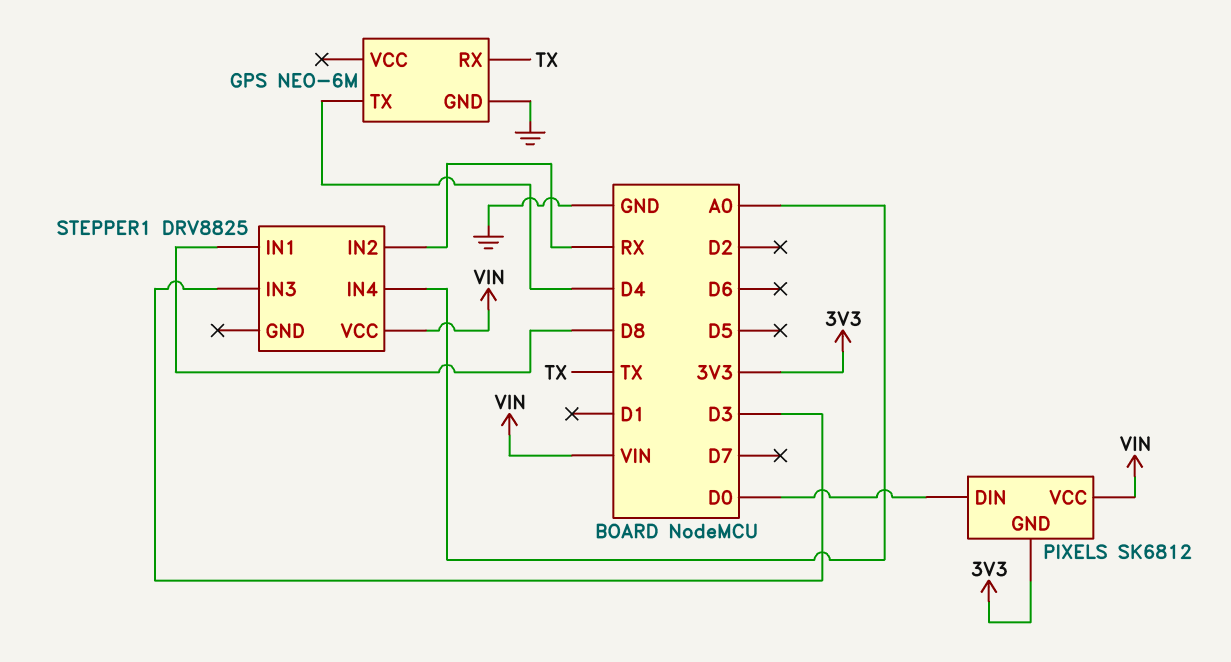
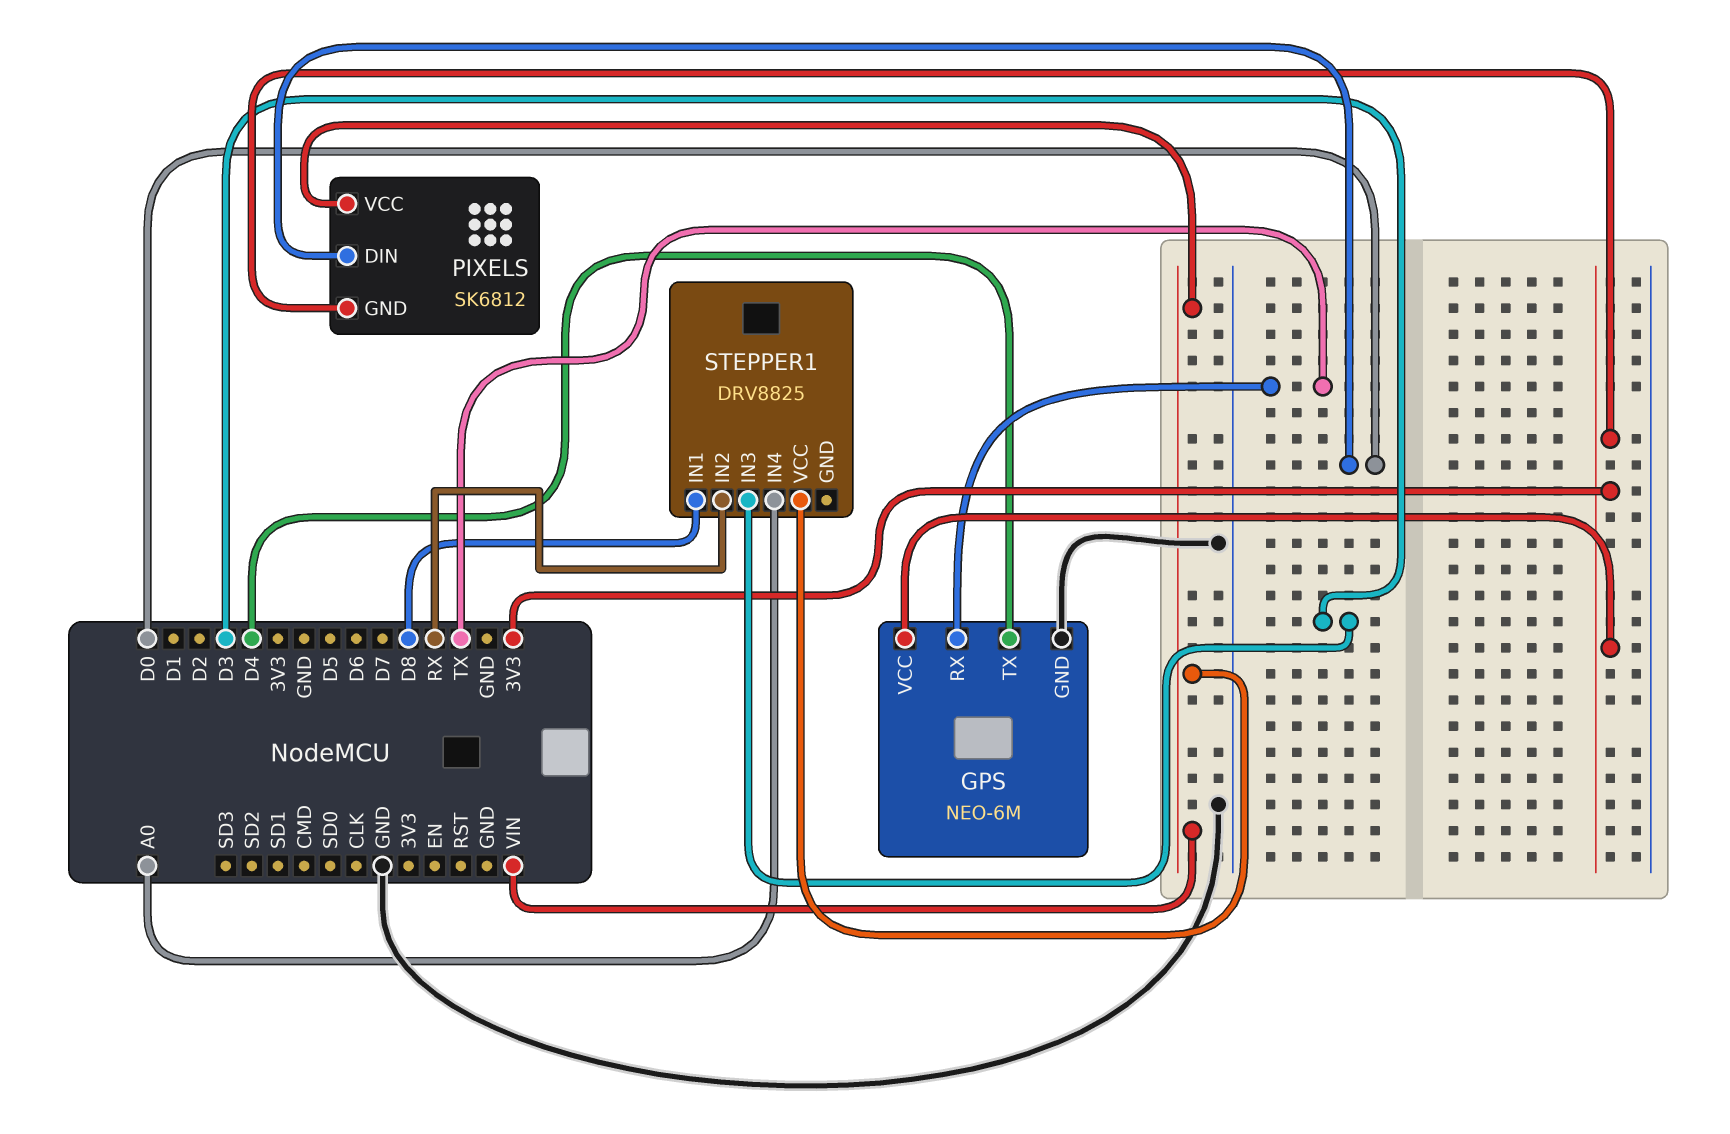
GPS pin VCC: none -> 3V3

